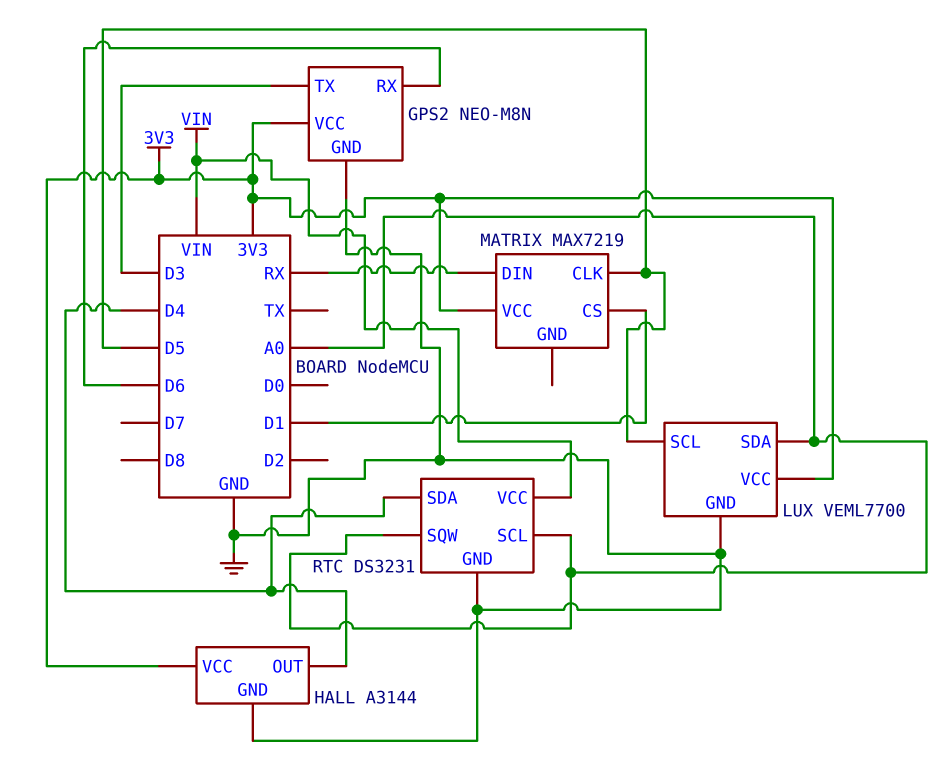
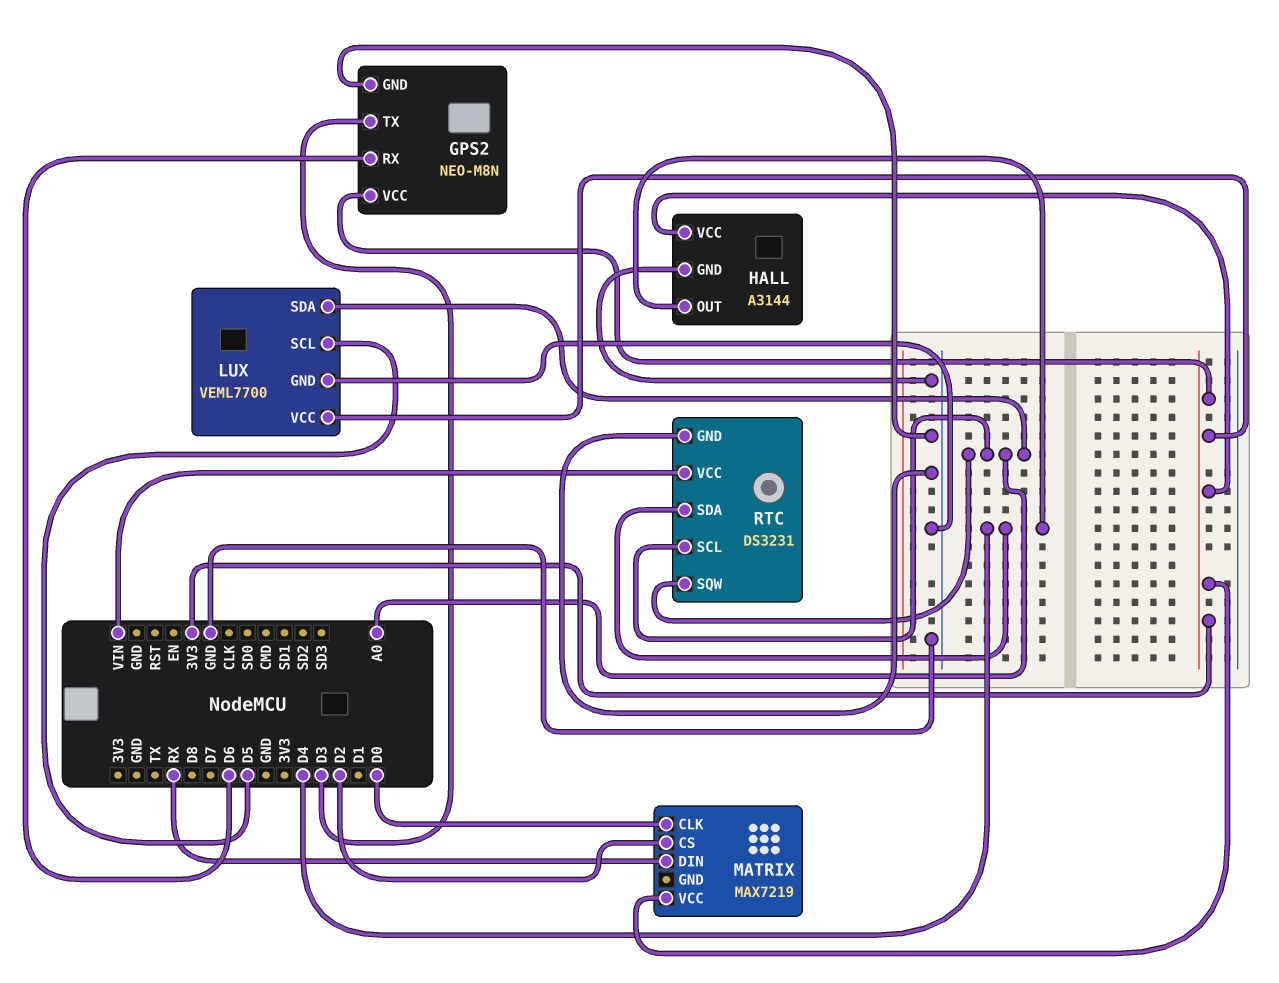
MATRIX pin CLK: D5 -> D0
MATRIX pin CS: D1 -> D2

